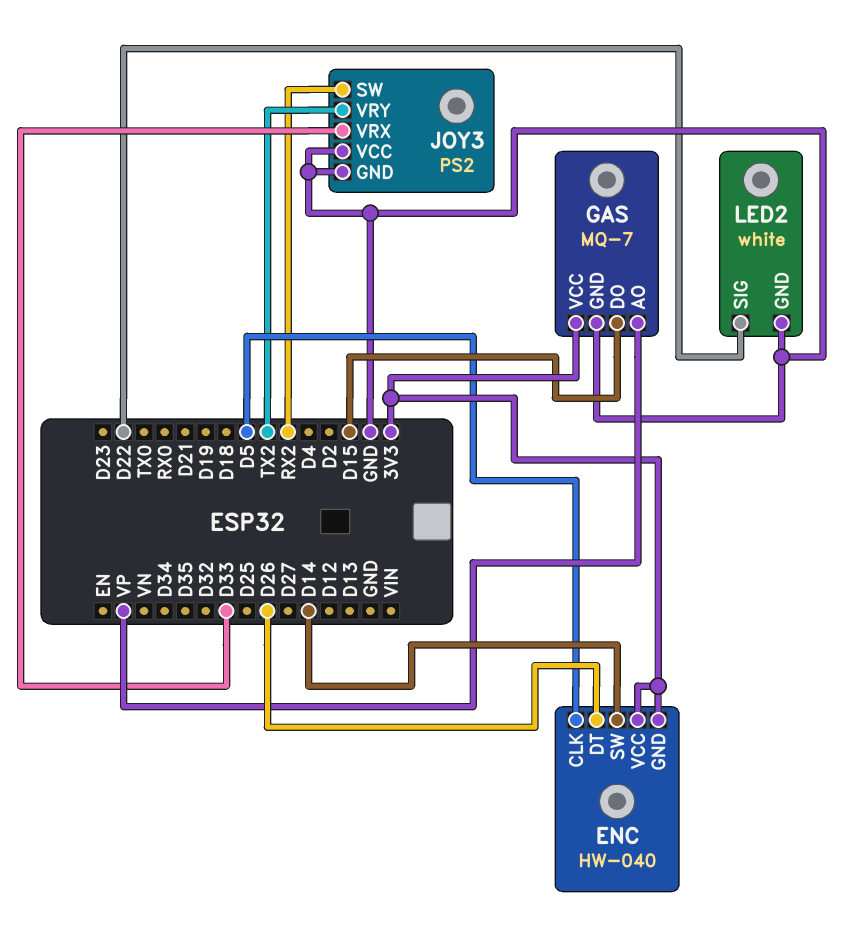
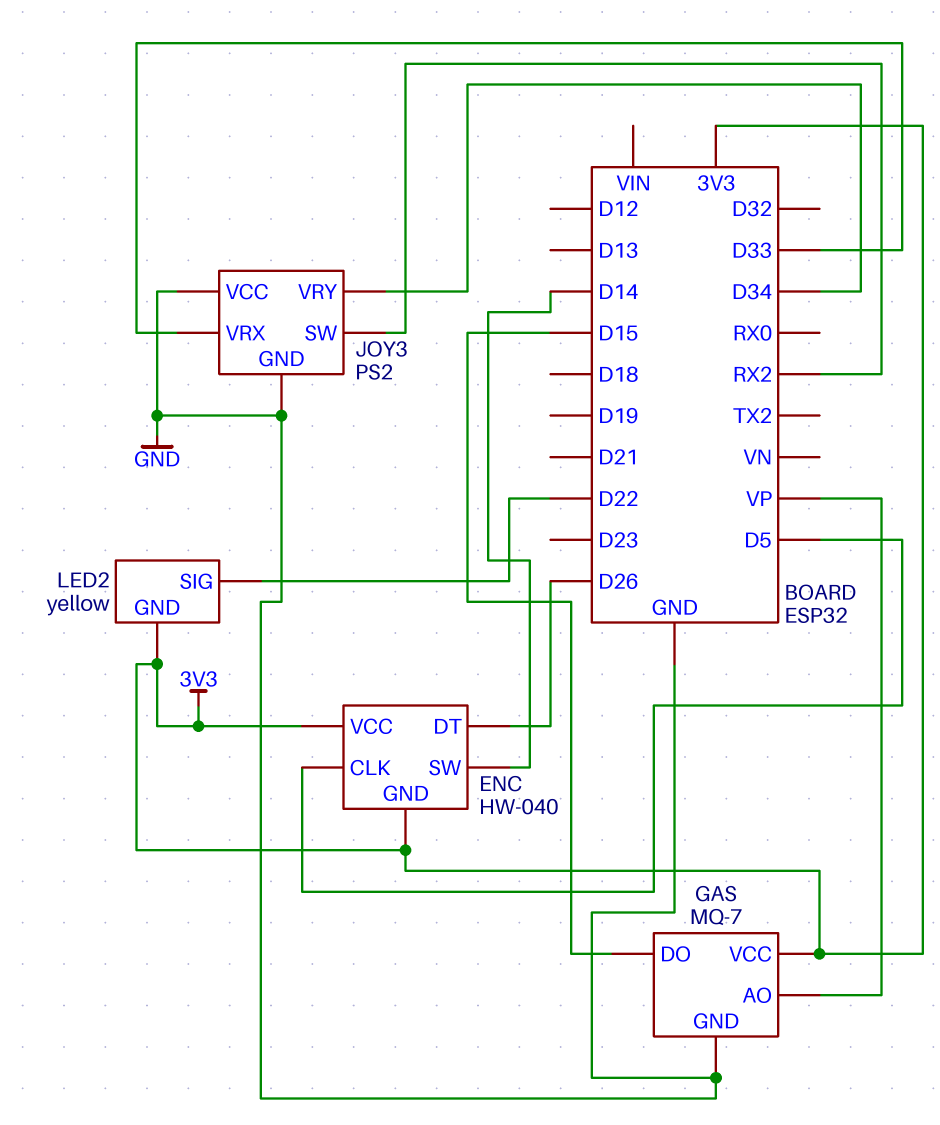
JOY3 pin VRY: TX2 -> D34
LED2: white -> yellow
LED2 pin GND: GND -> 3V3

